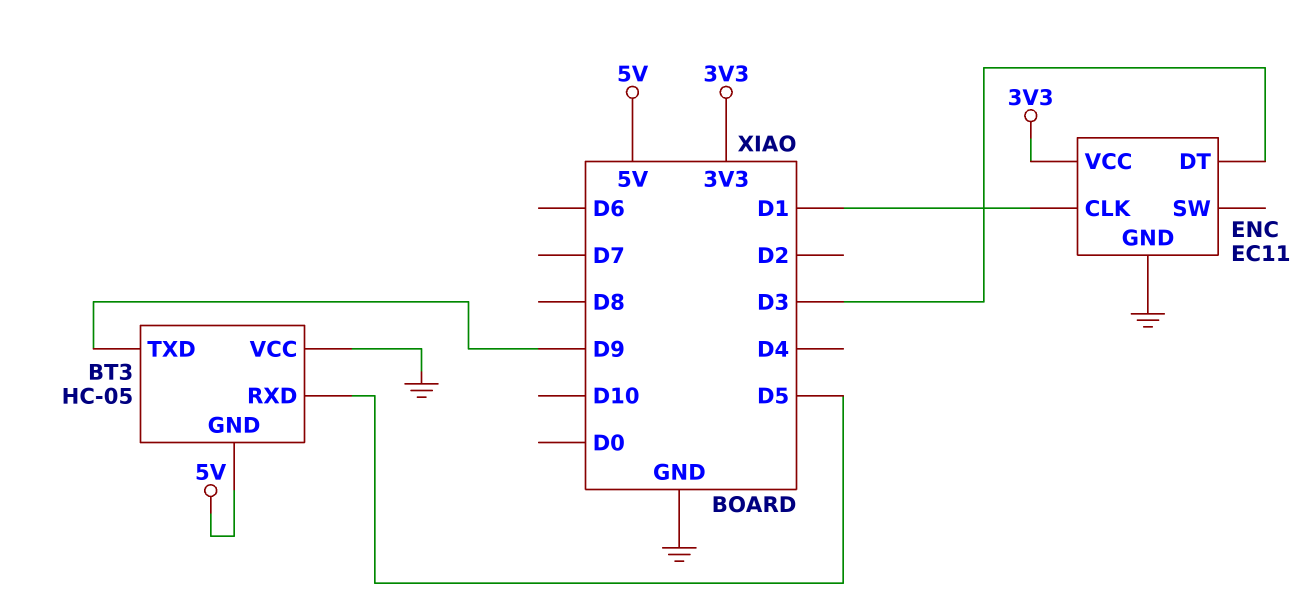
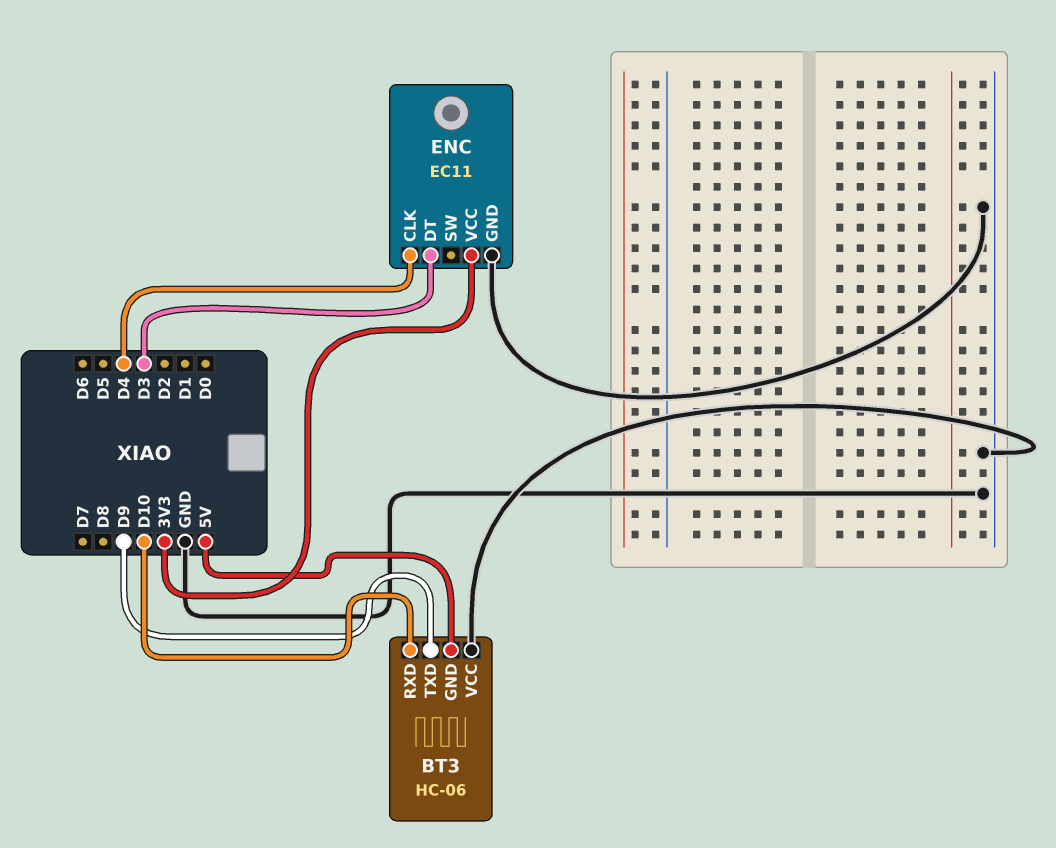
BT3: HC-05 -> HC-06
BT3 pin RXD: D5 -> D10
ENC pin CLK: D1 -> D4

